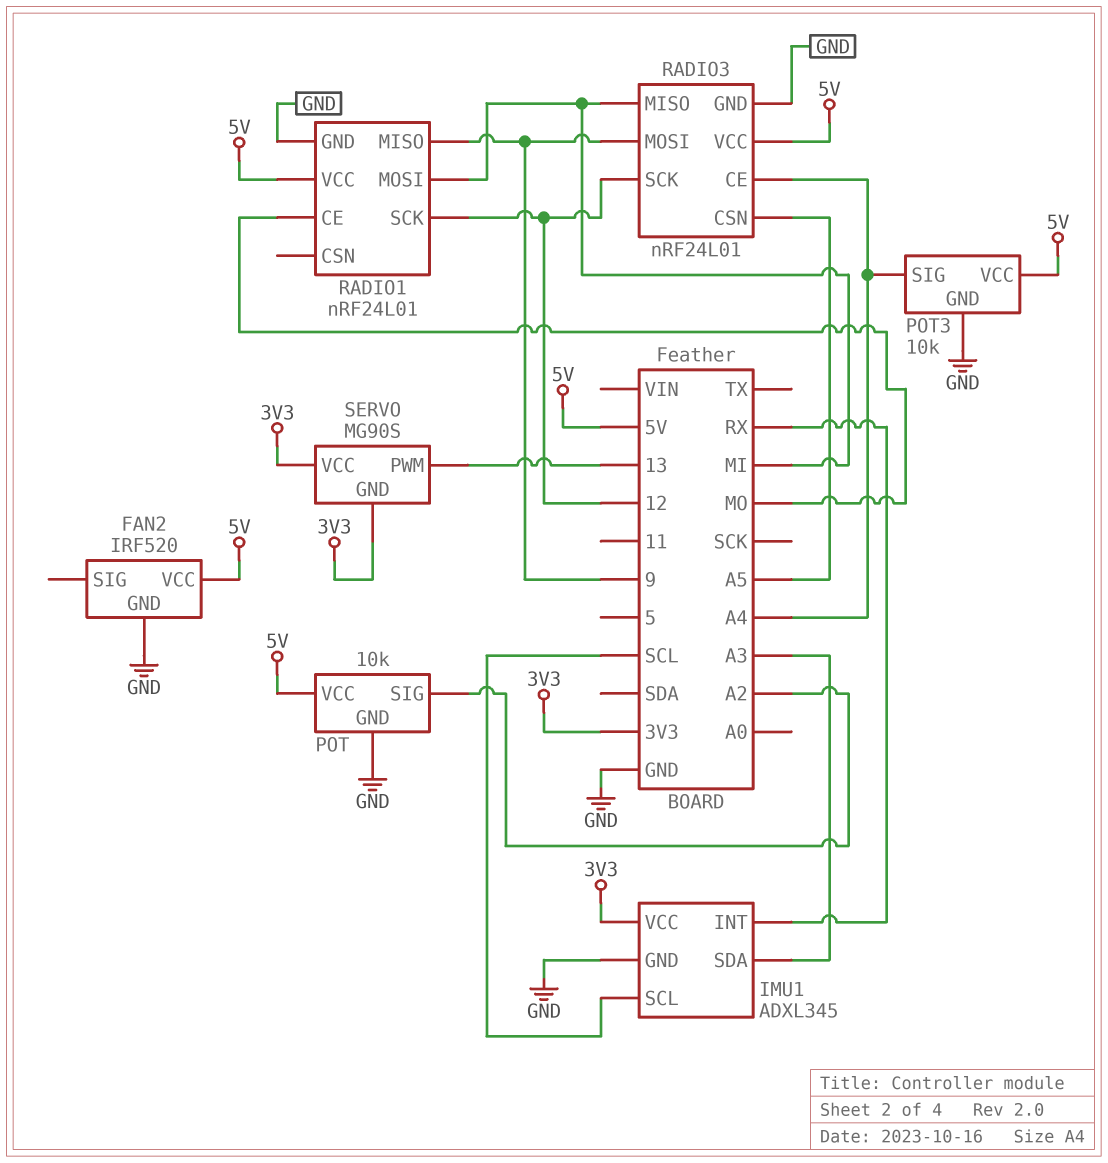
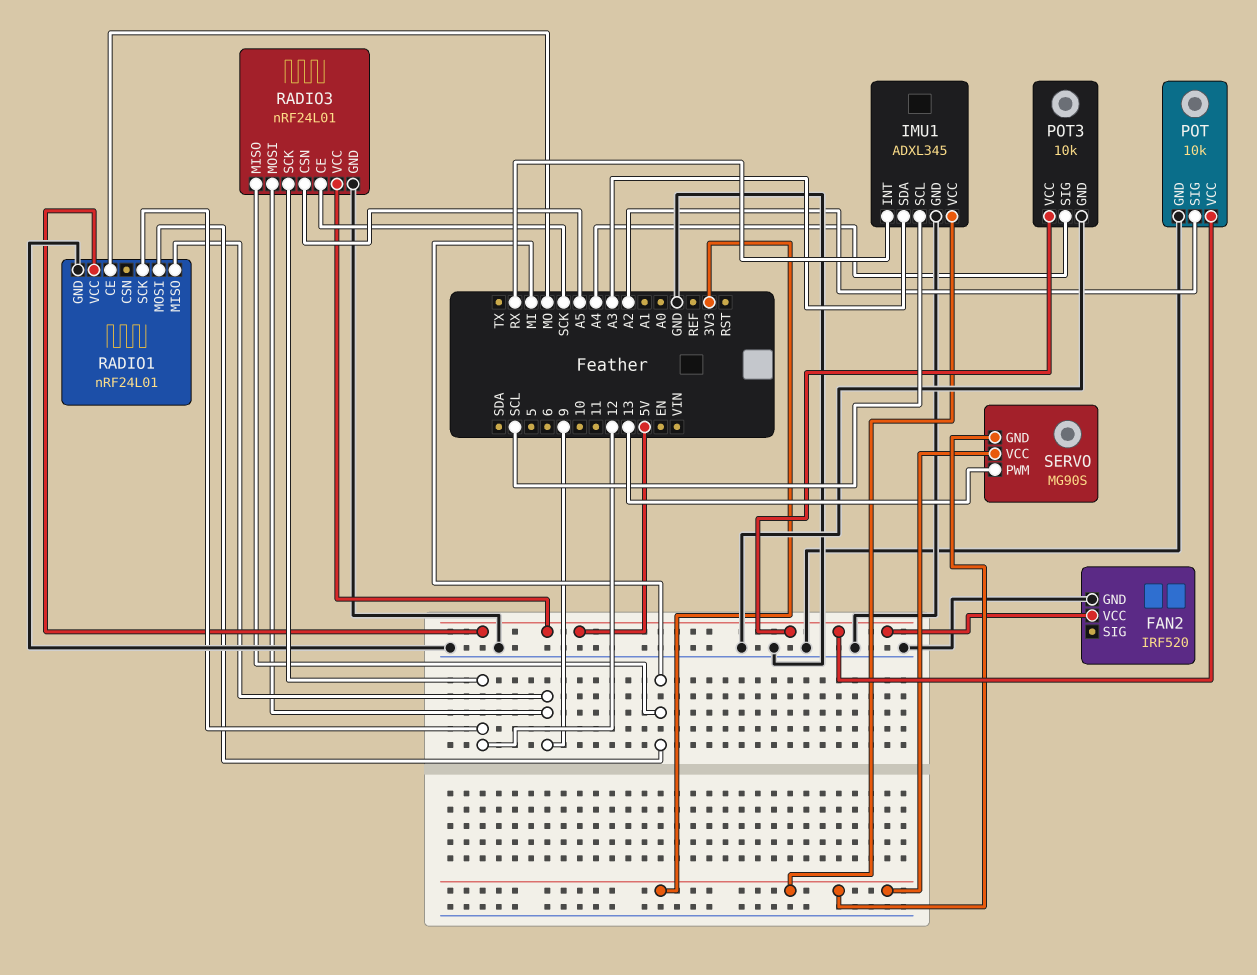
RADIO3 pin CE: A4 -> SCK

